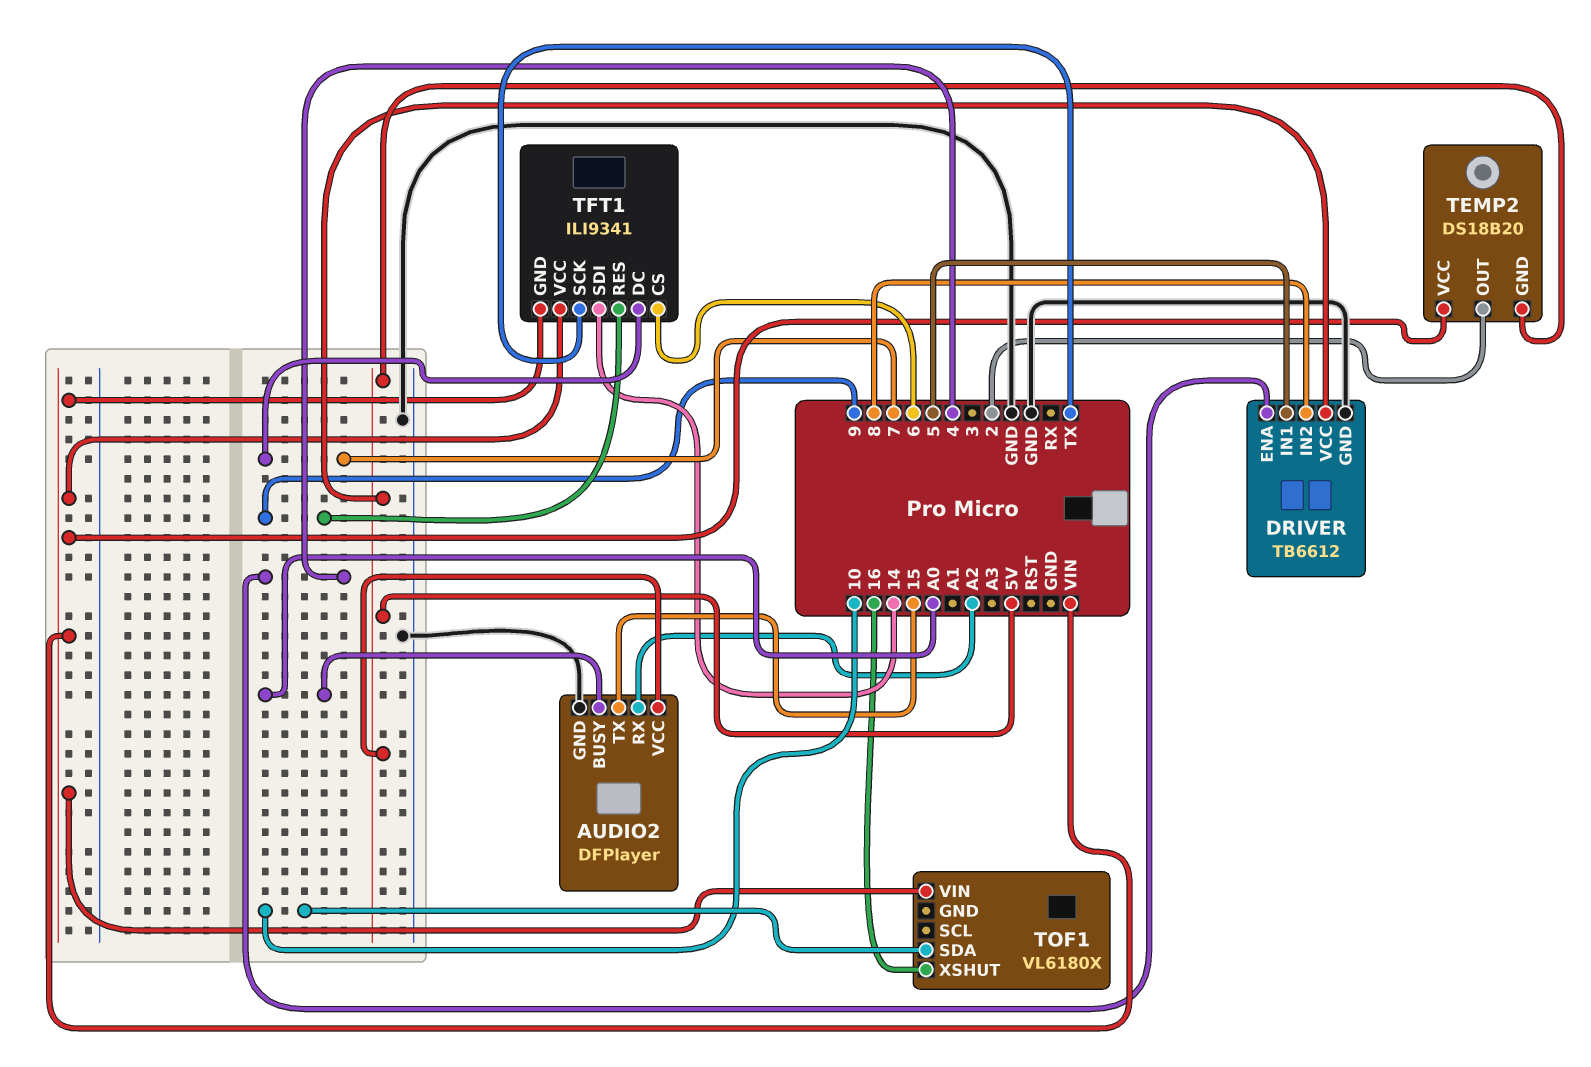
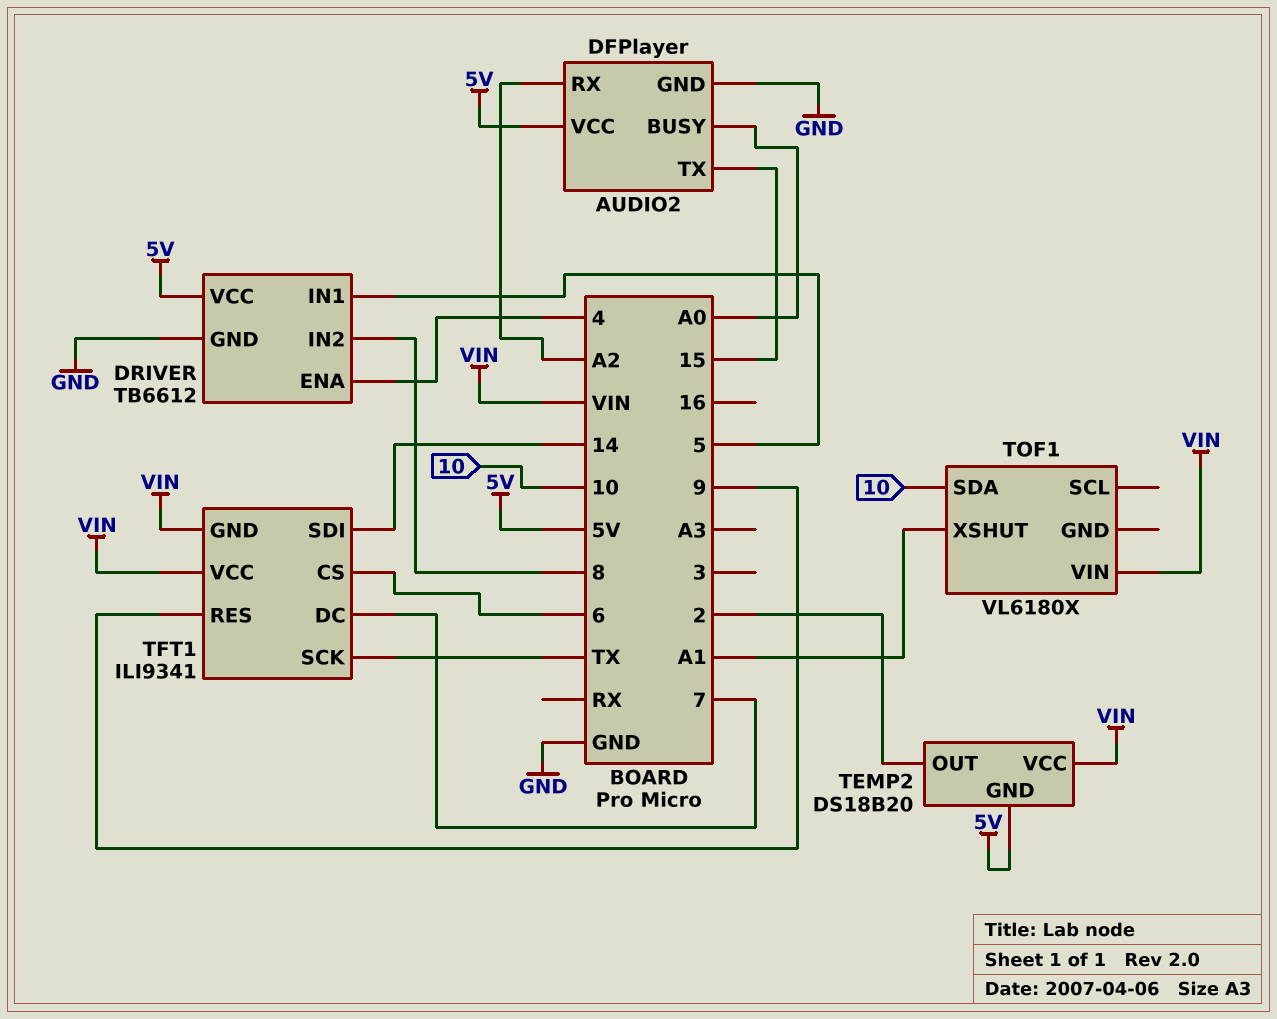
TOF1 pin XSHUT: 16 -> A1

